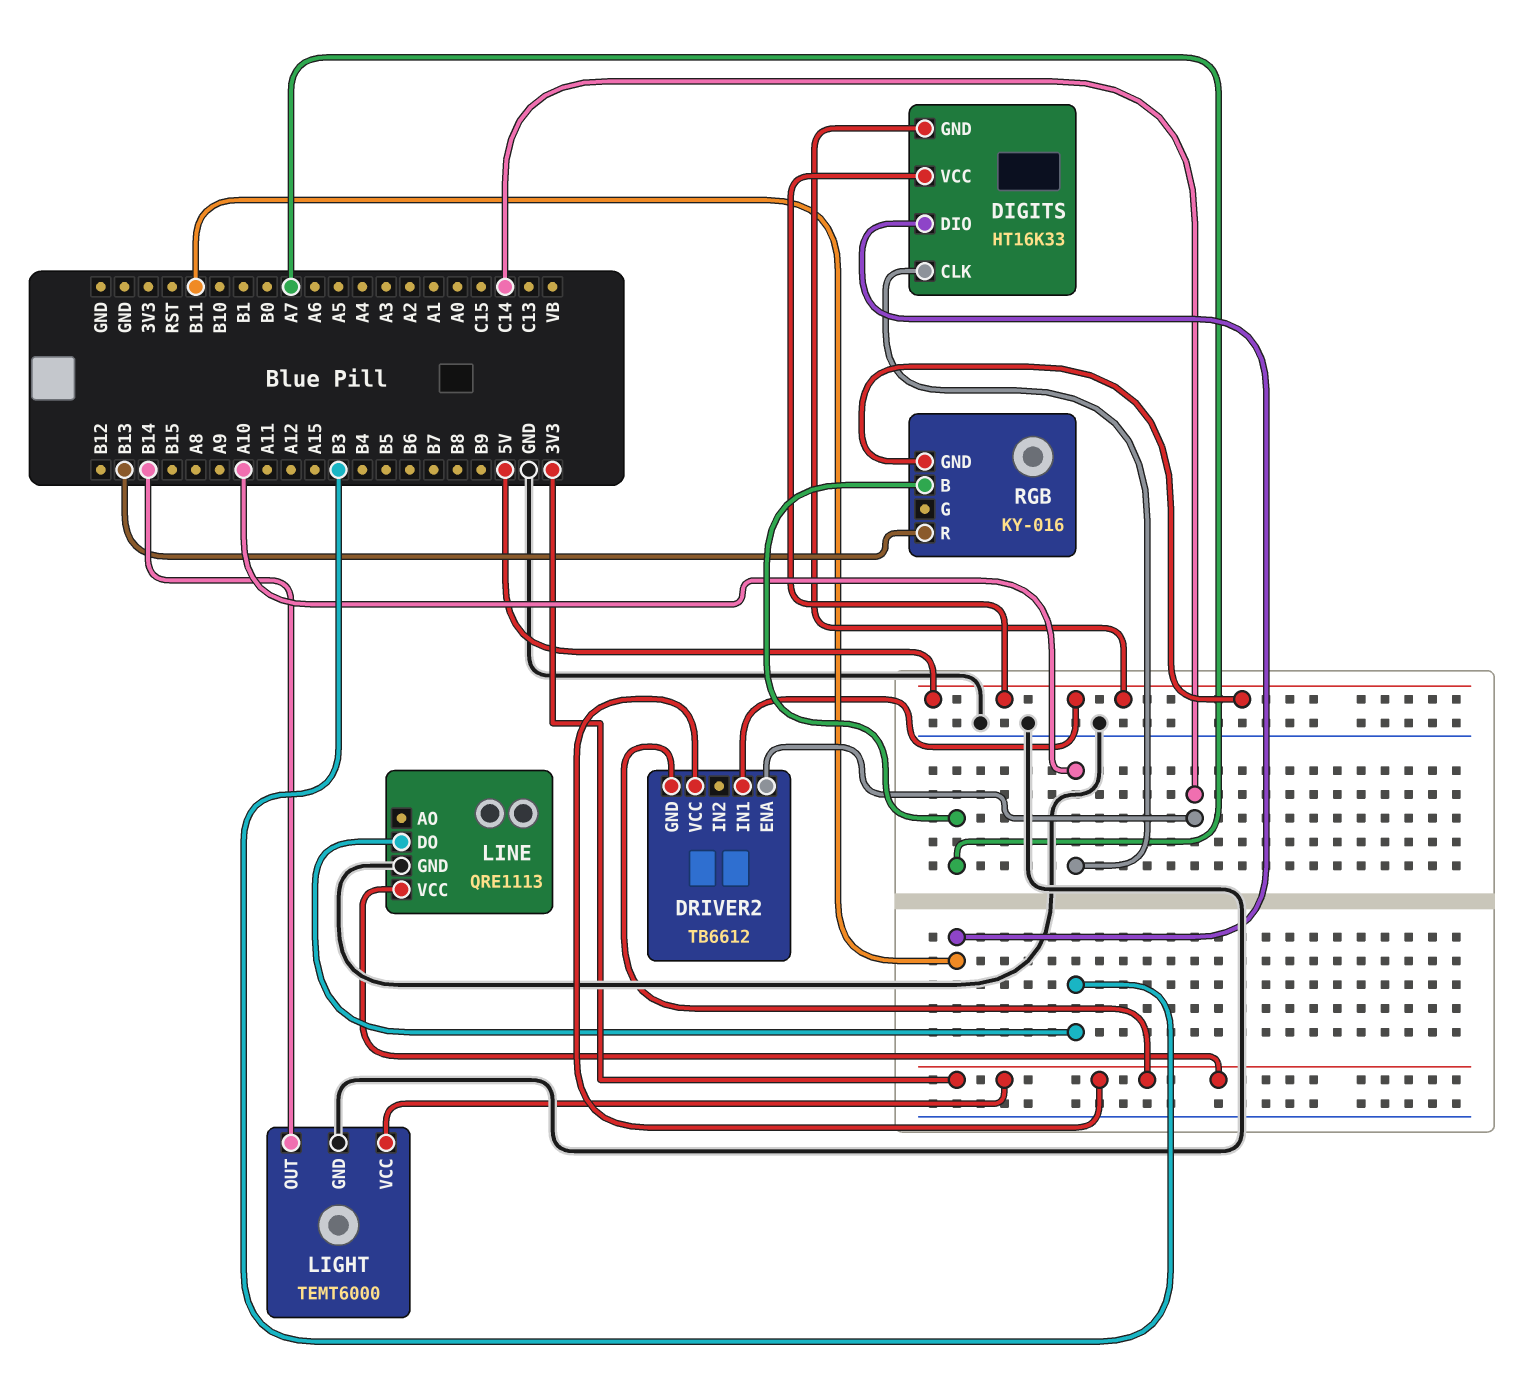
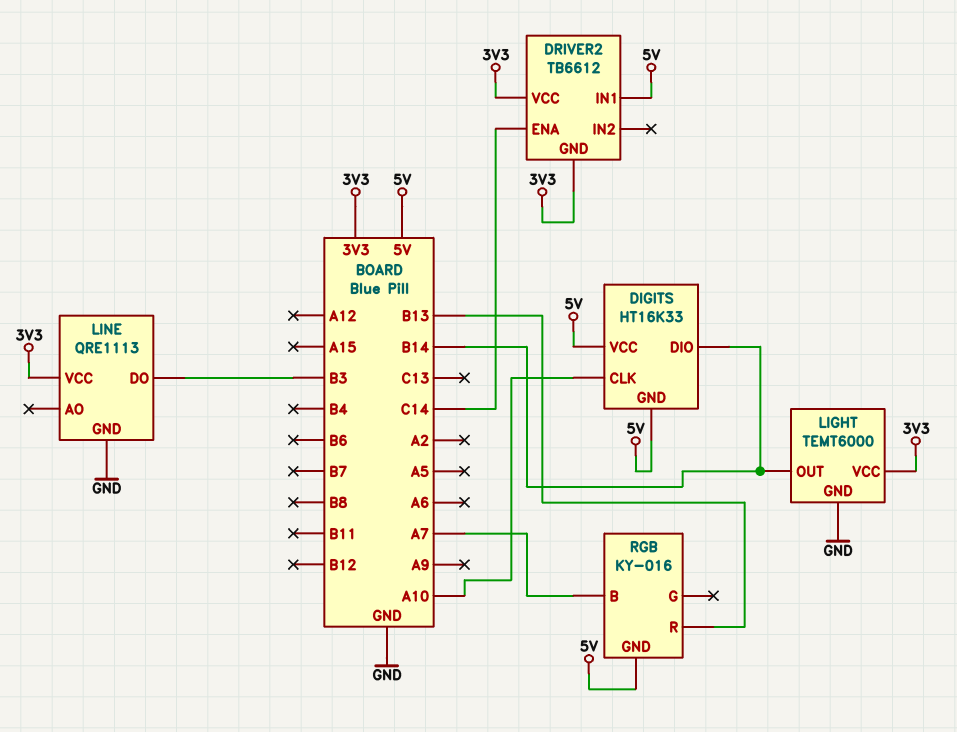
DIGITS pin DIO: B11 -> B14

